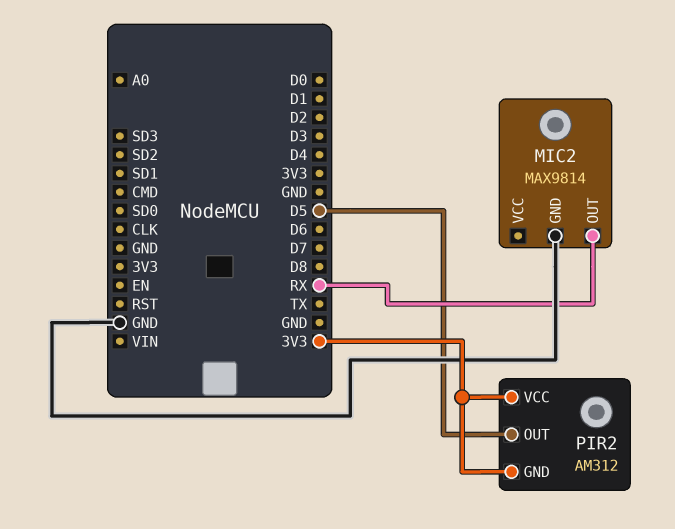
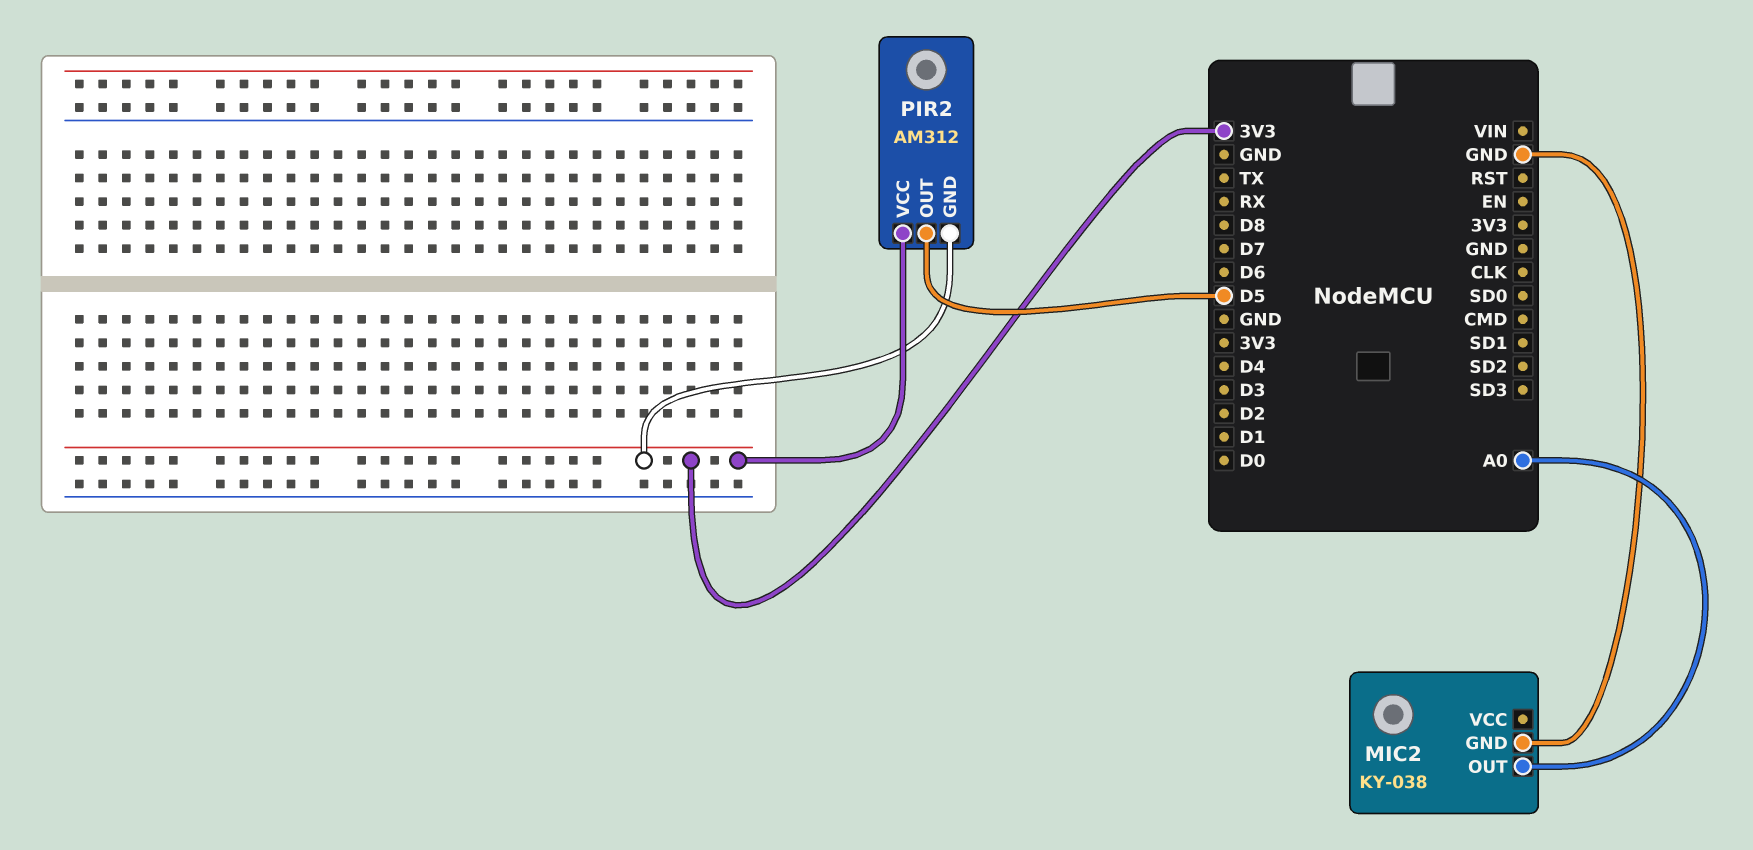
MIC2: MAX9814 -> KY-038
MIC2 pin OUT: RX -> A0

